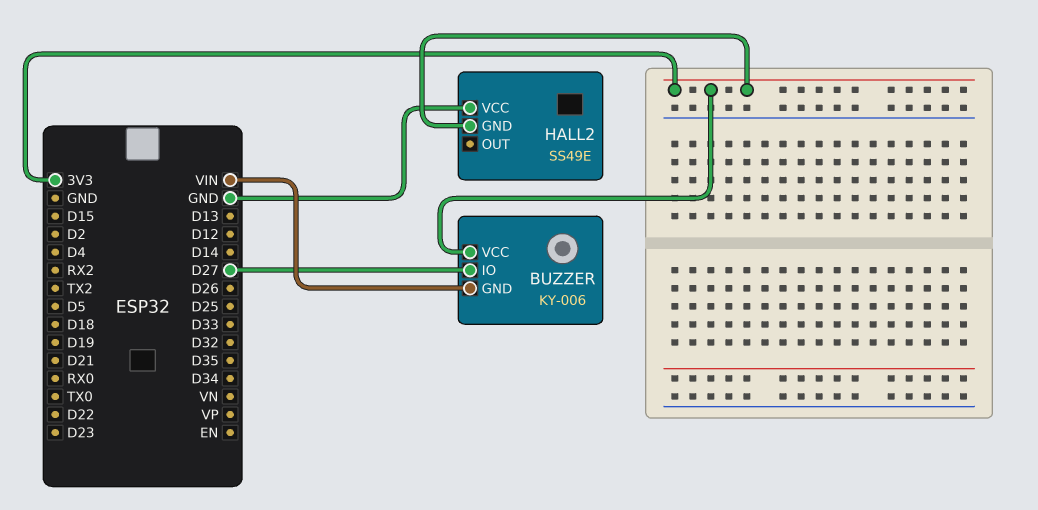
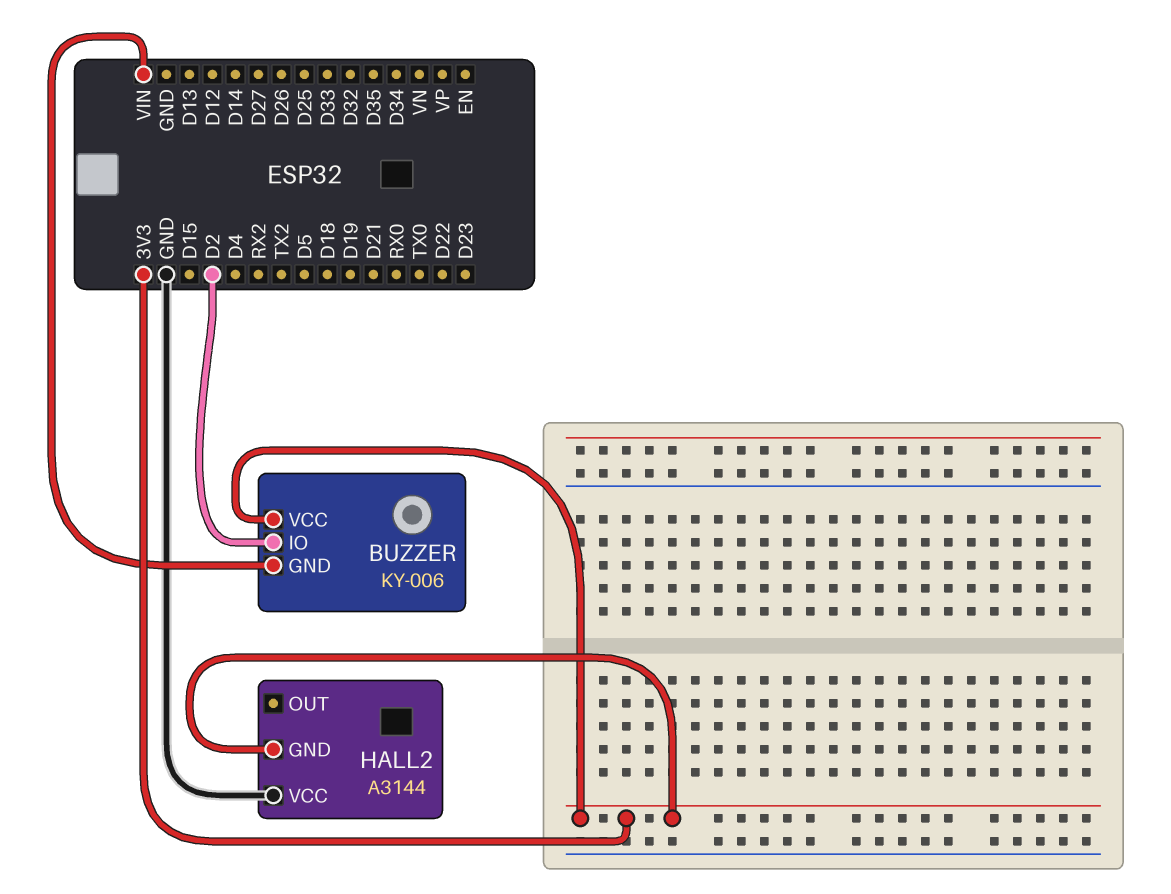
BUZZER pin IO: D27 -> D2
HALL2: SS49E -> A3144

